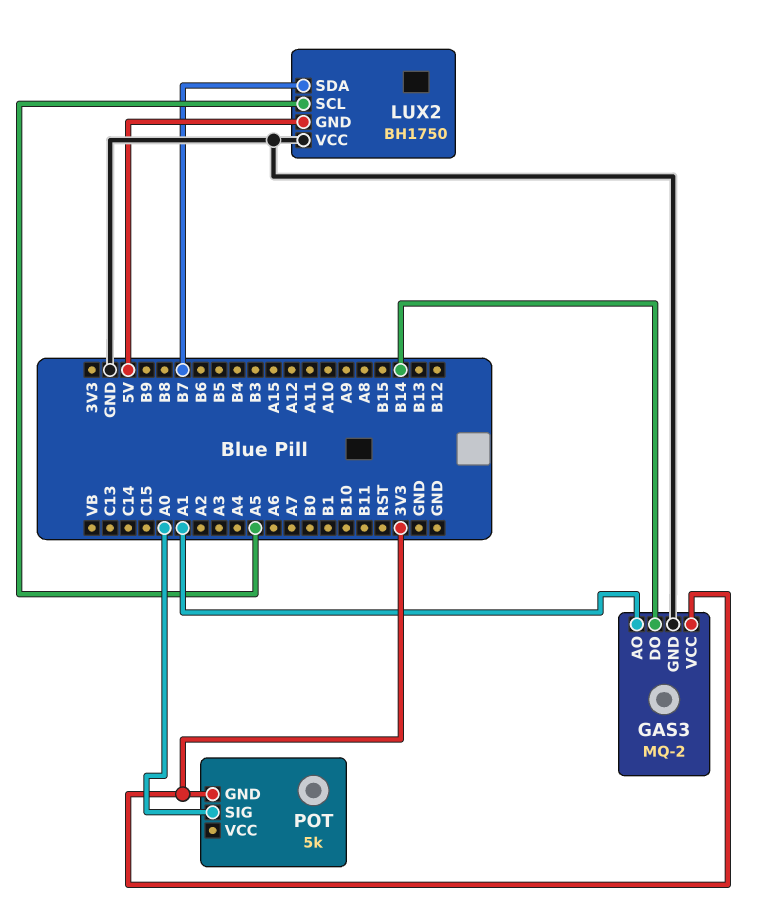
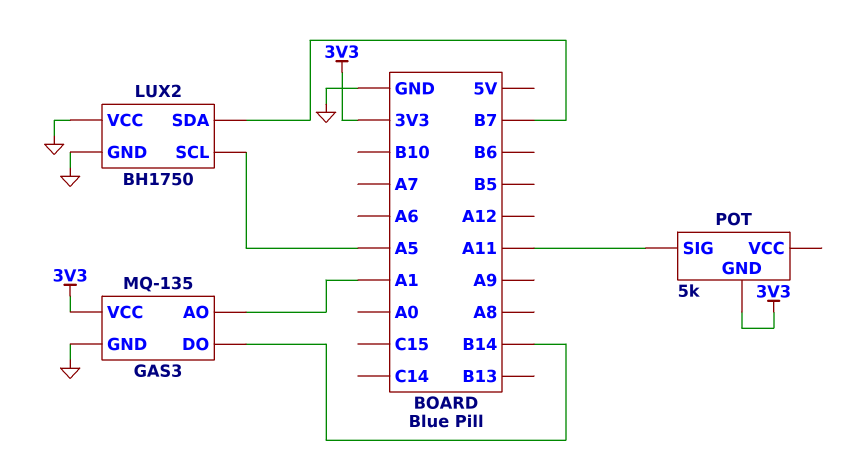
GAS3: MQ-2 -> MQ-135
LUX2 pin GND: 5V -> GND
POT pin SIG: A0 -> A11

